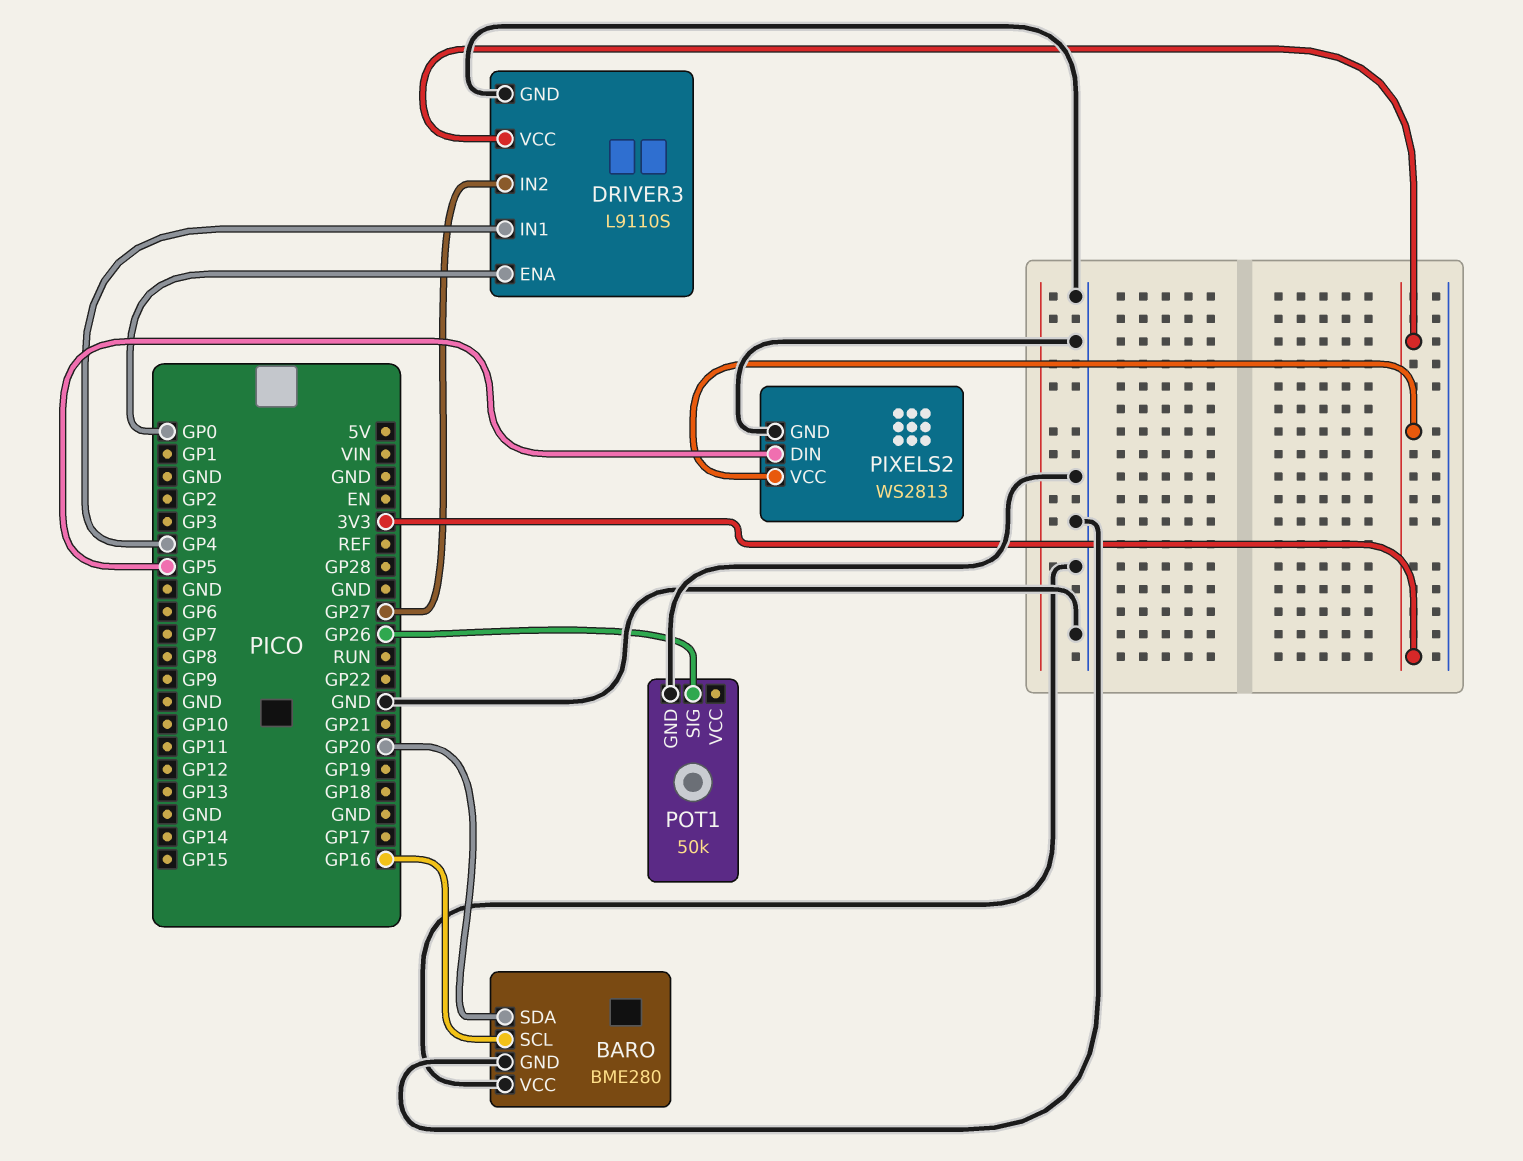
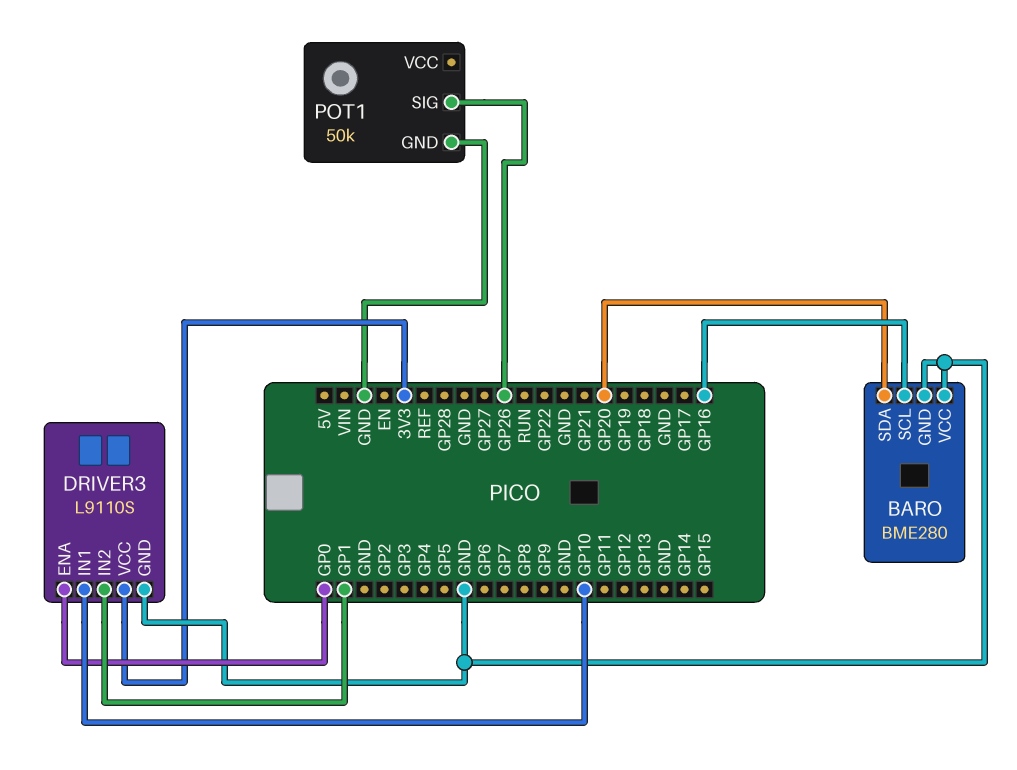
DRIVER3 pin IN1: GP4 -> GP10
DRIVER3 pin IN2: GP27 -> GP1
PIXELS2: WS2813 -> none
PIXELS2 pin DIN: GP5 -> none
PIXELS2 pin GND: GND -> none
PIXELS2 pin VCC: 3V3 -> none

